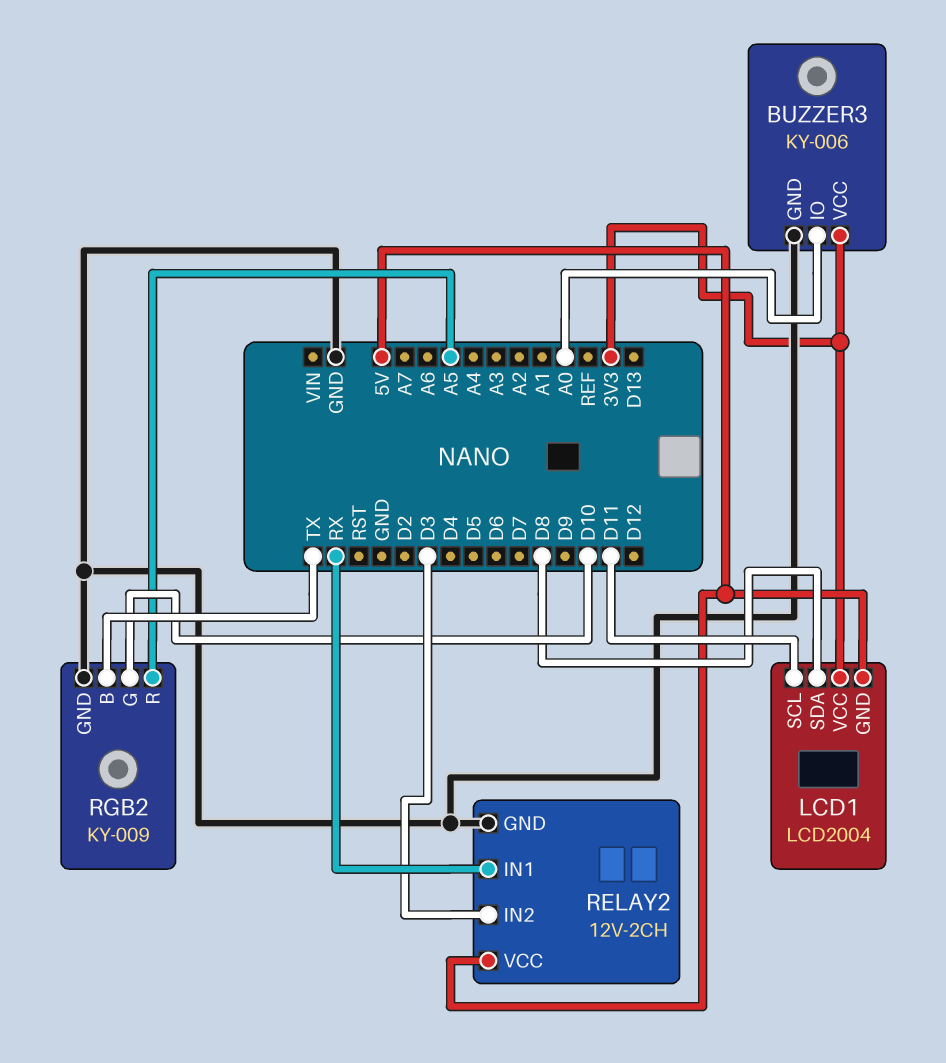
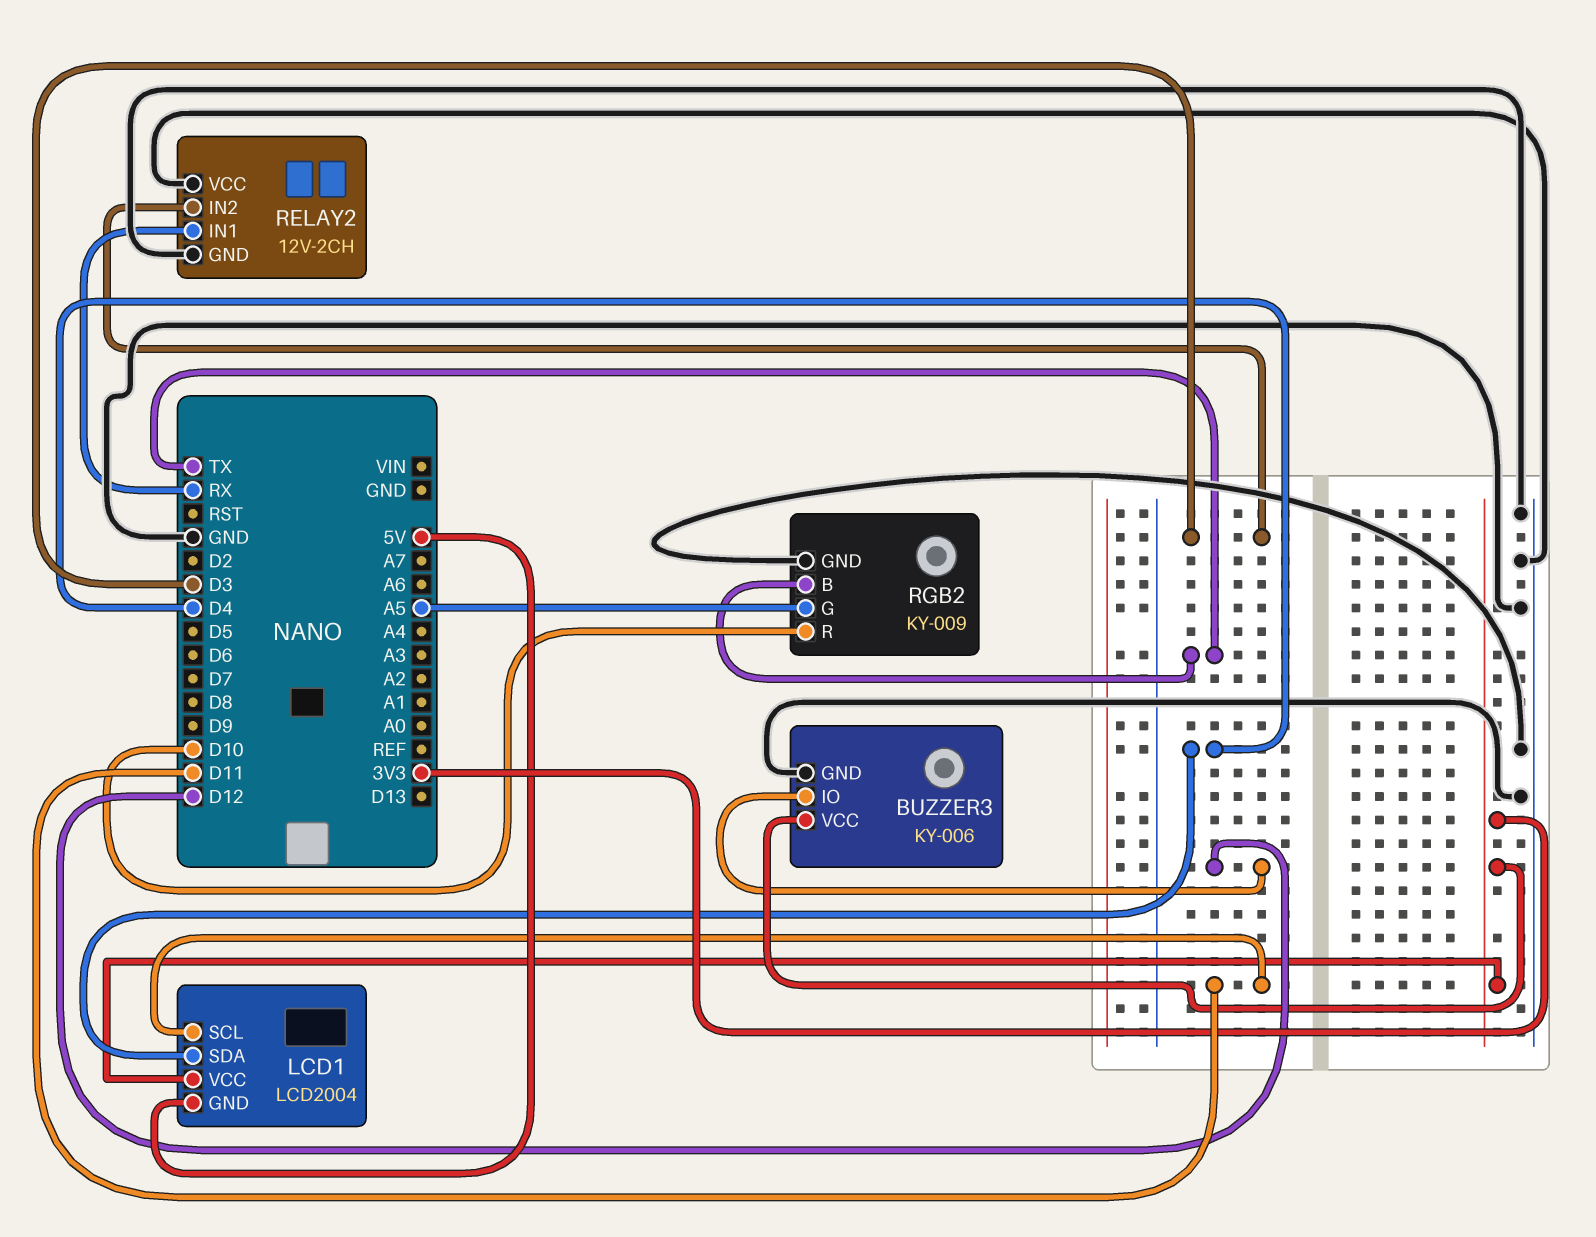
BUZZER3 pin IO: A0 -> D12
LCD1 pin SDA: D8 -> D4
RELAY2 pin VCC: 5V -> GND
RGB2 pin G: D10 -> A5
RGB2 pin R: A5 -> D10

